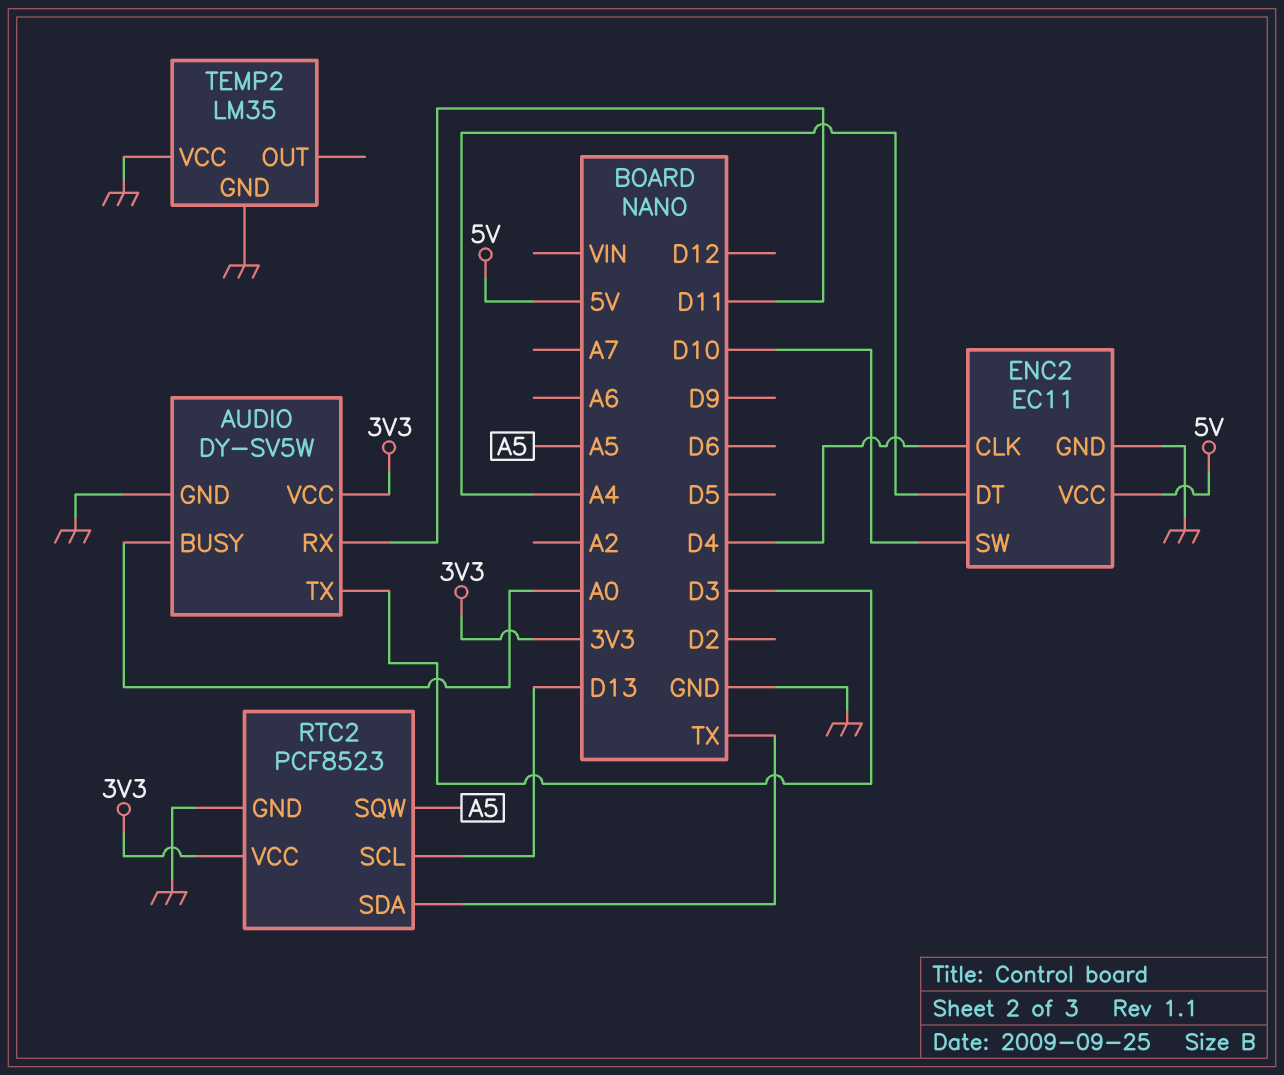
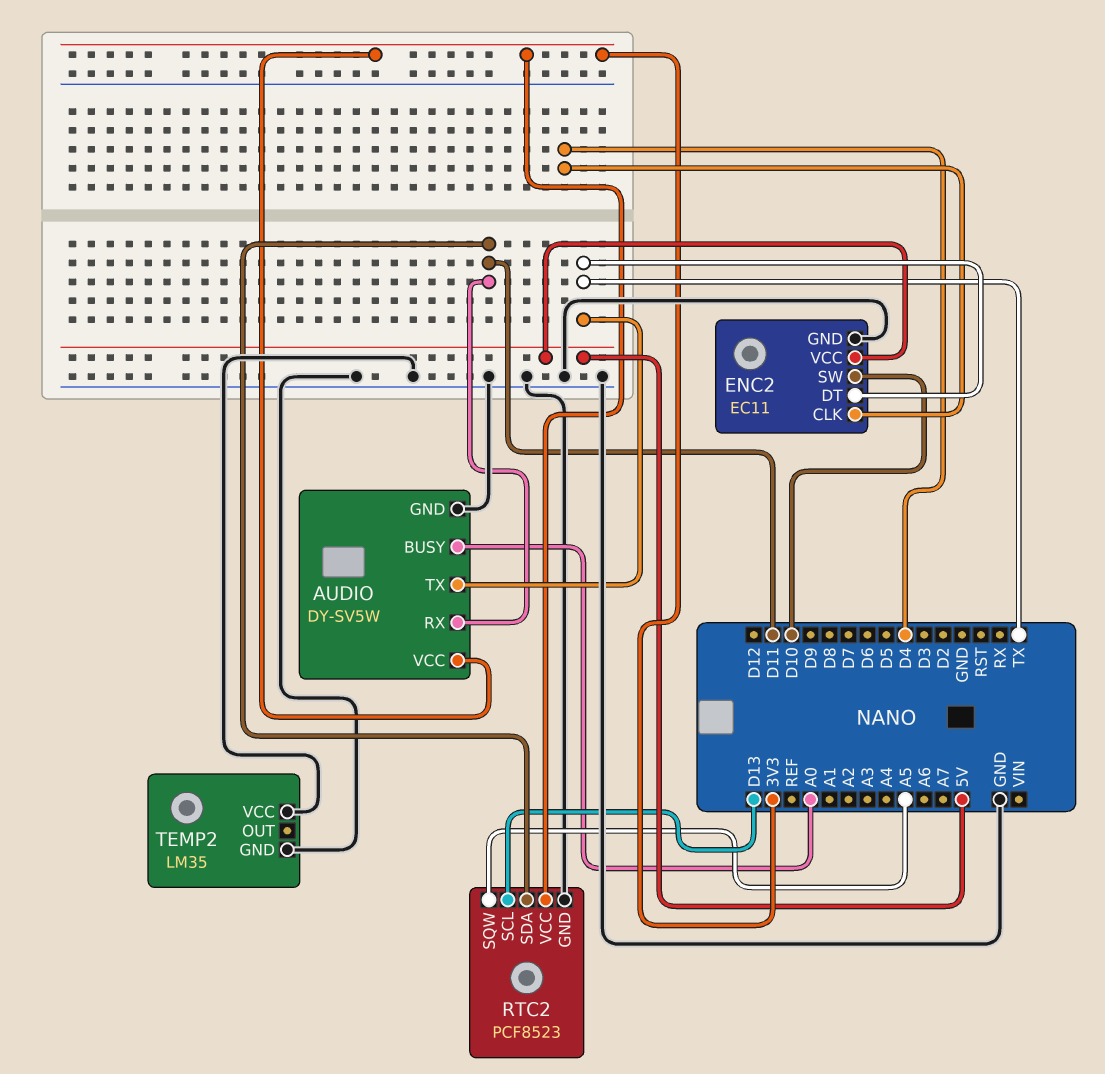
AUDIO pin TX: D3 -> TX
ENC2 pin DT: A4 -> TX
RTC2 pin SDA: TX -> D11

